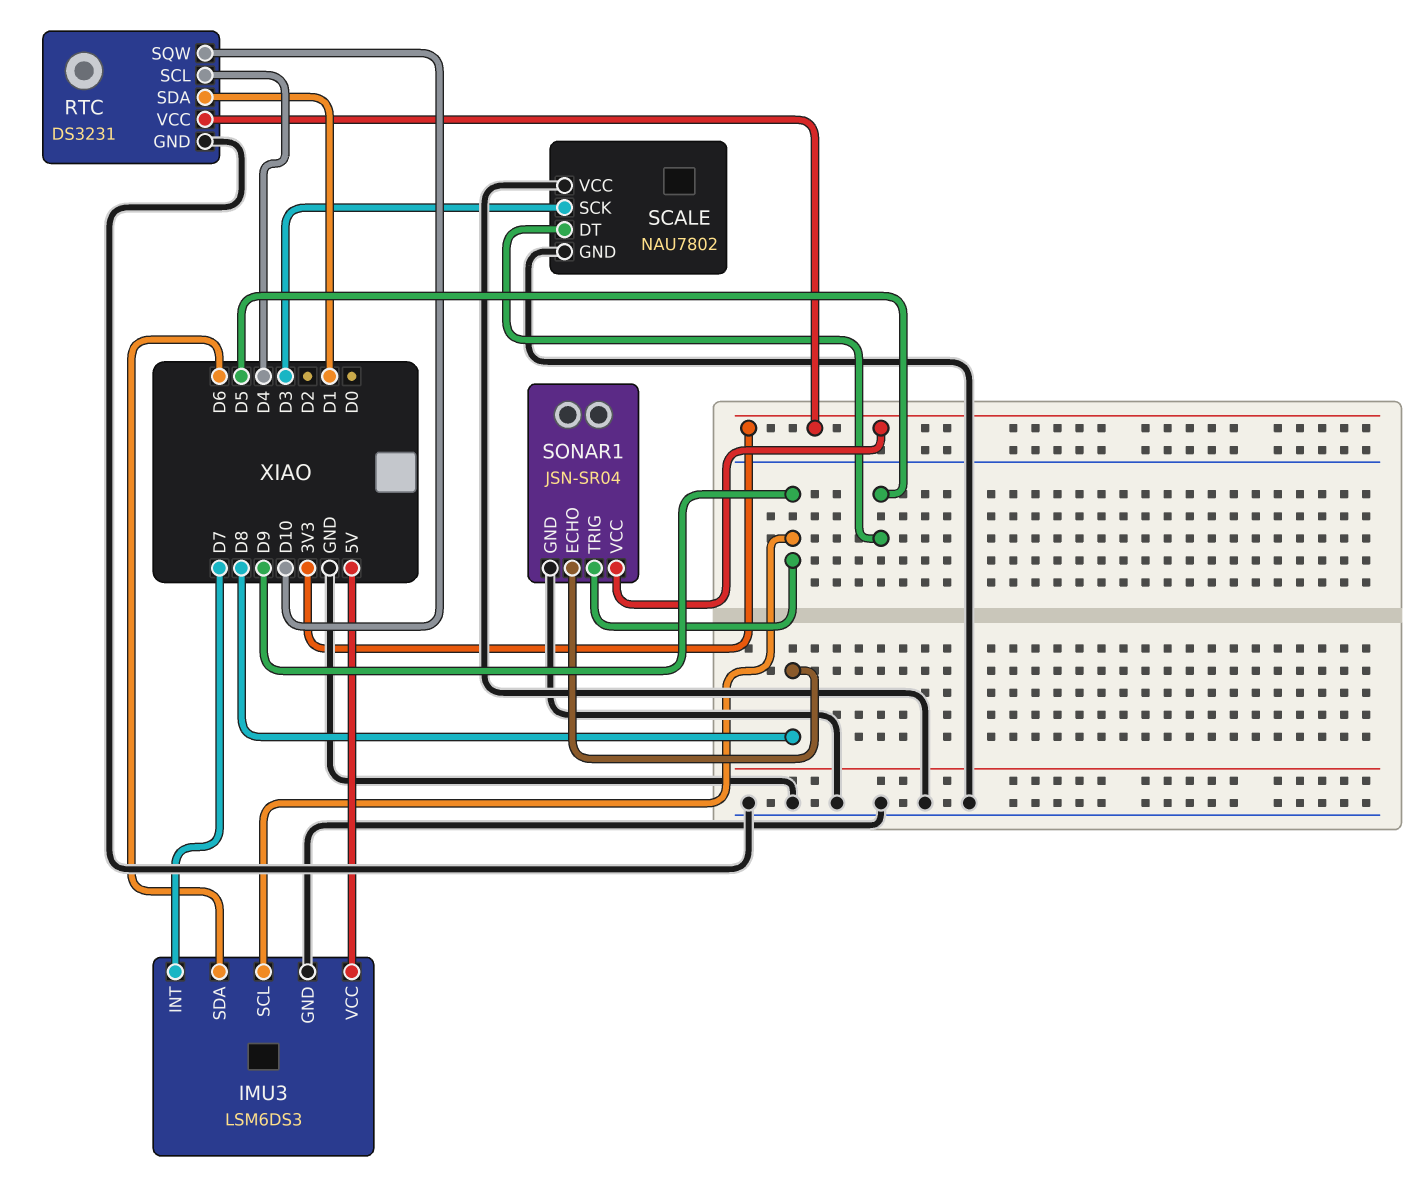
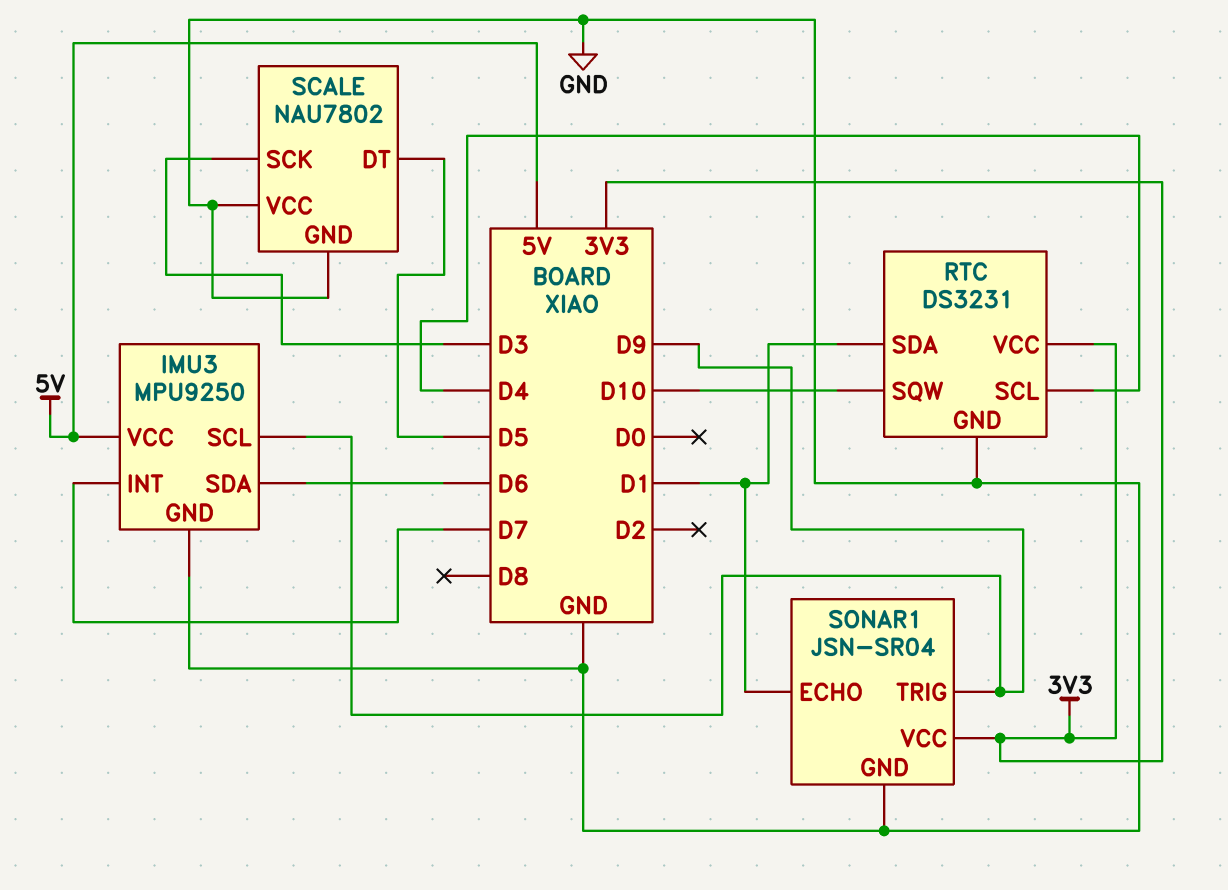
IMU3: LSM6DS3 -> MPU9250
SONAR1 pin ECHO: D8 -> D1

